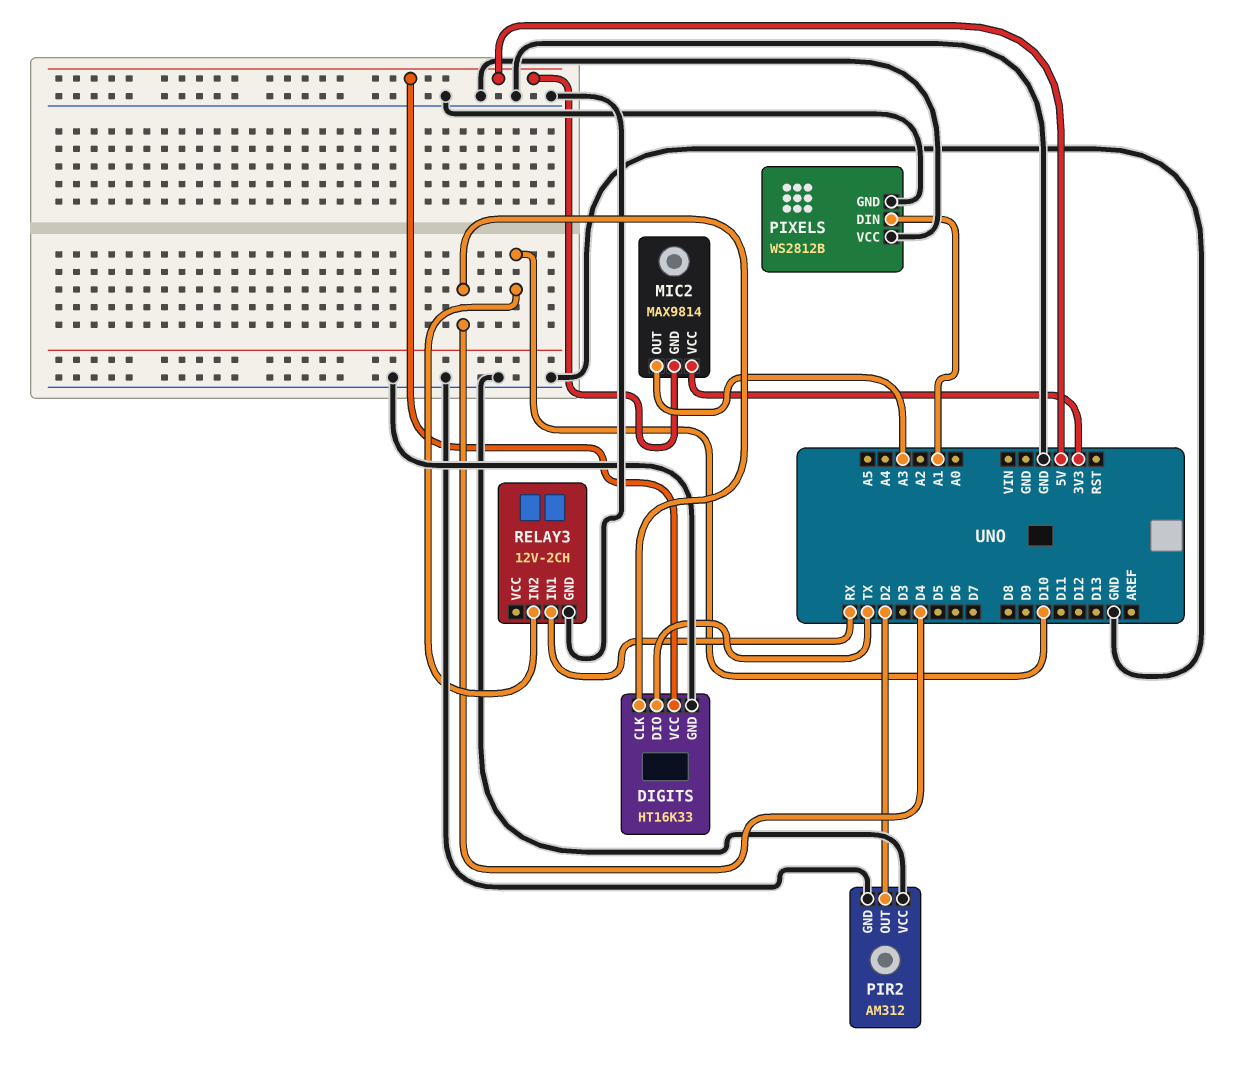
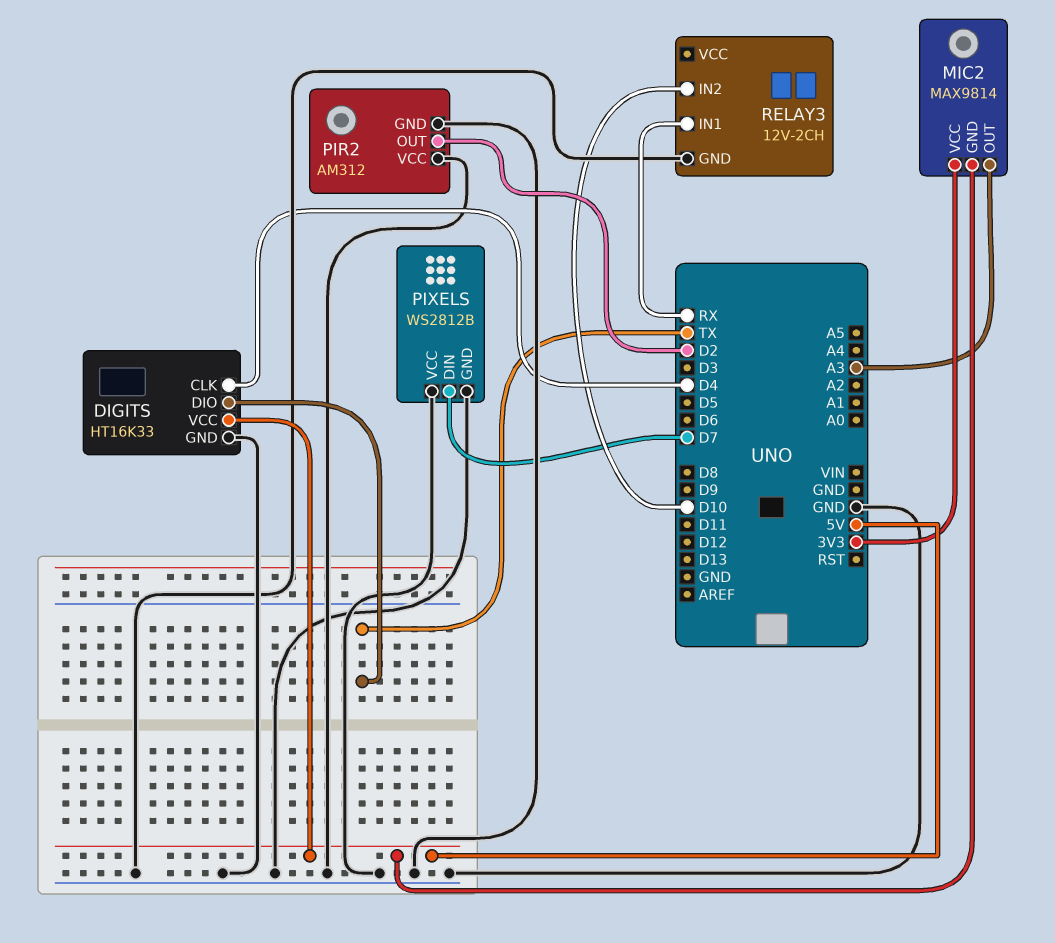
PIXELS pin DIN: A1 -> D7

